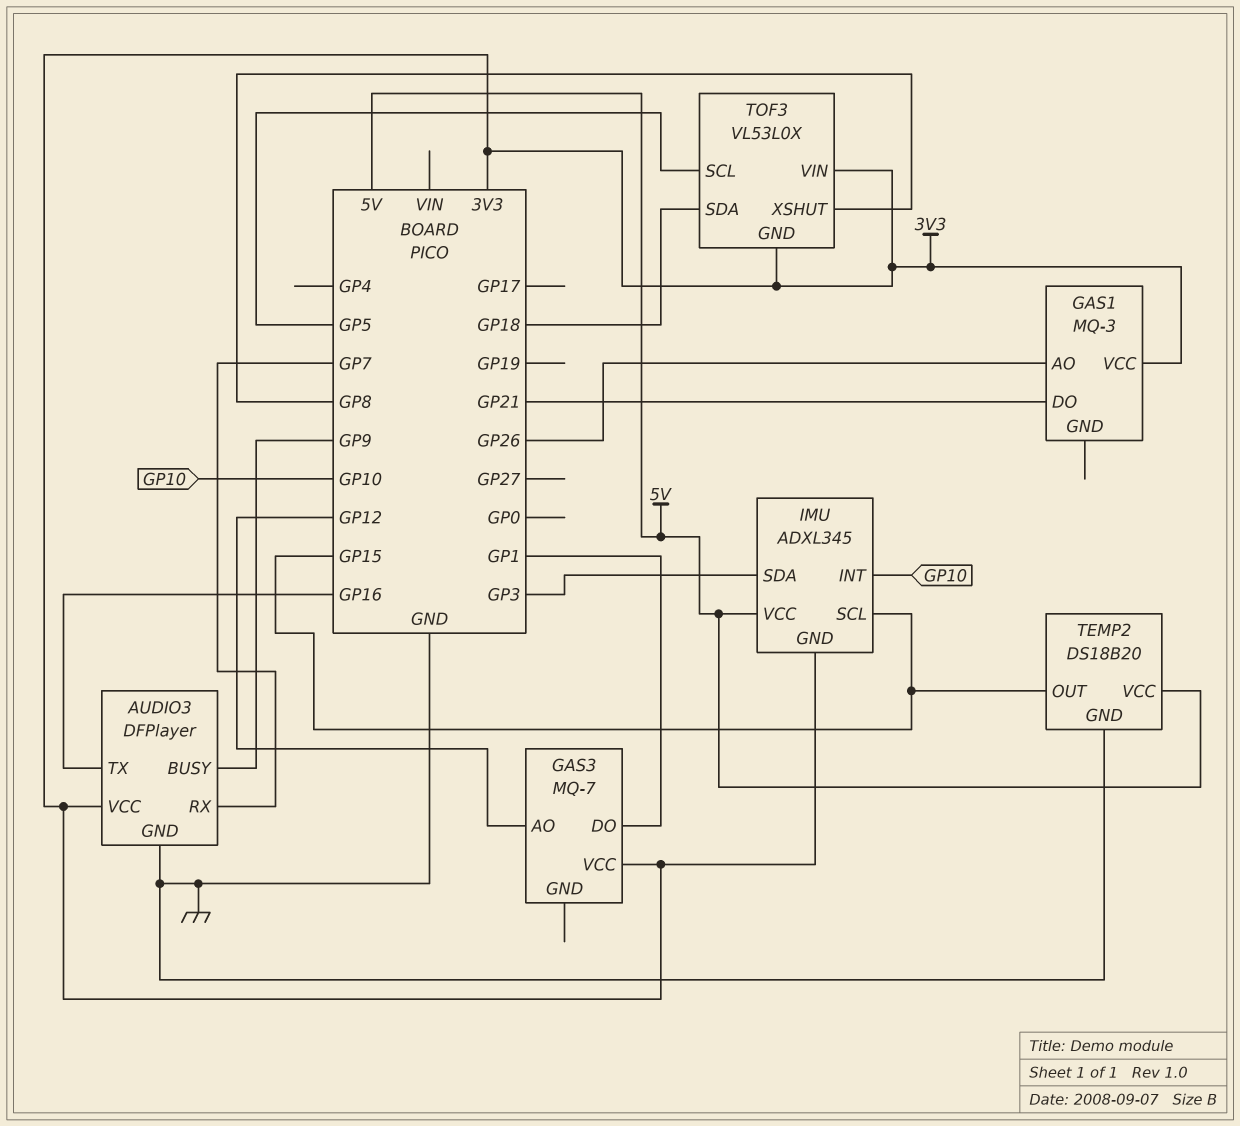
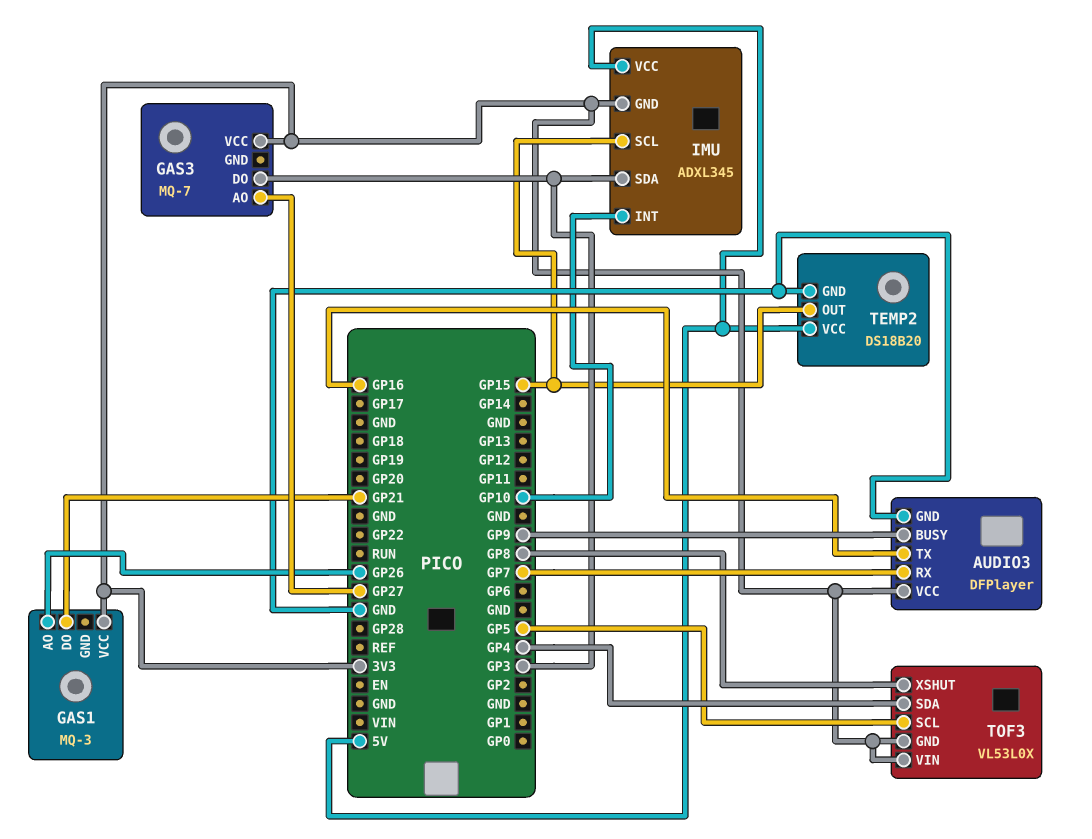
GAS3 pin AO: GP12 -> GP27
GAS3 pin DO: GP1 -> GP3
TOF3 pin SDA: GP18 -> GP4

